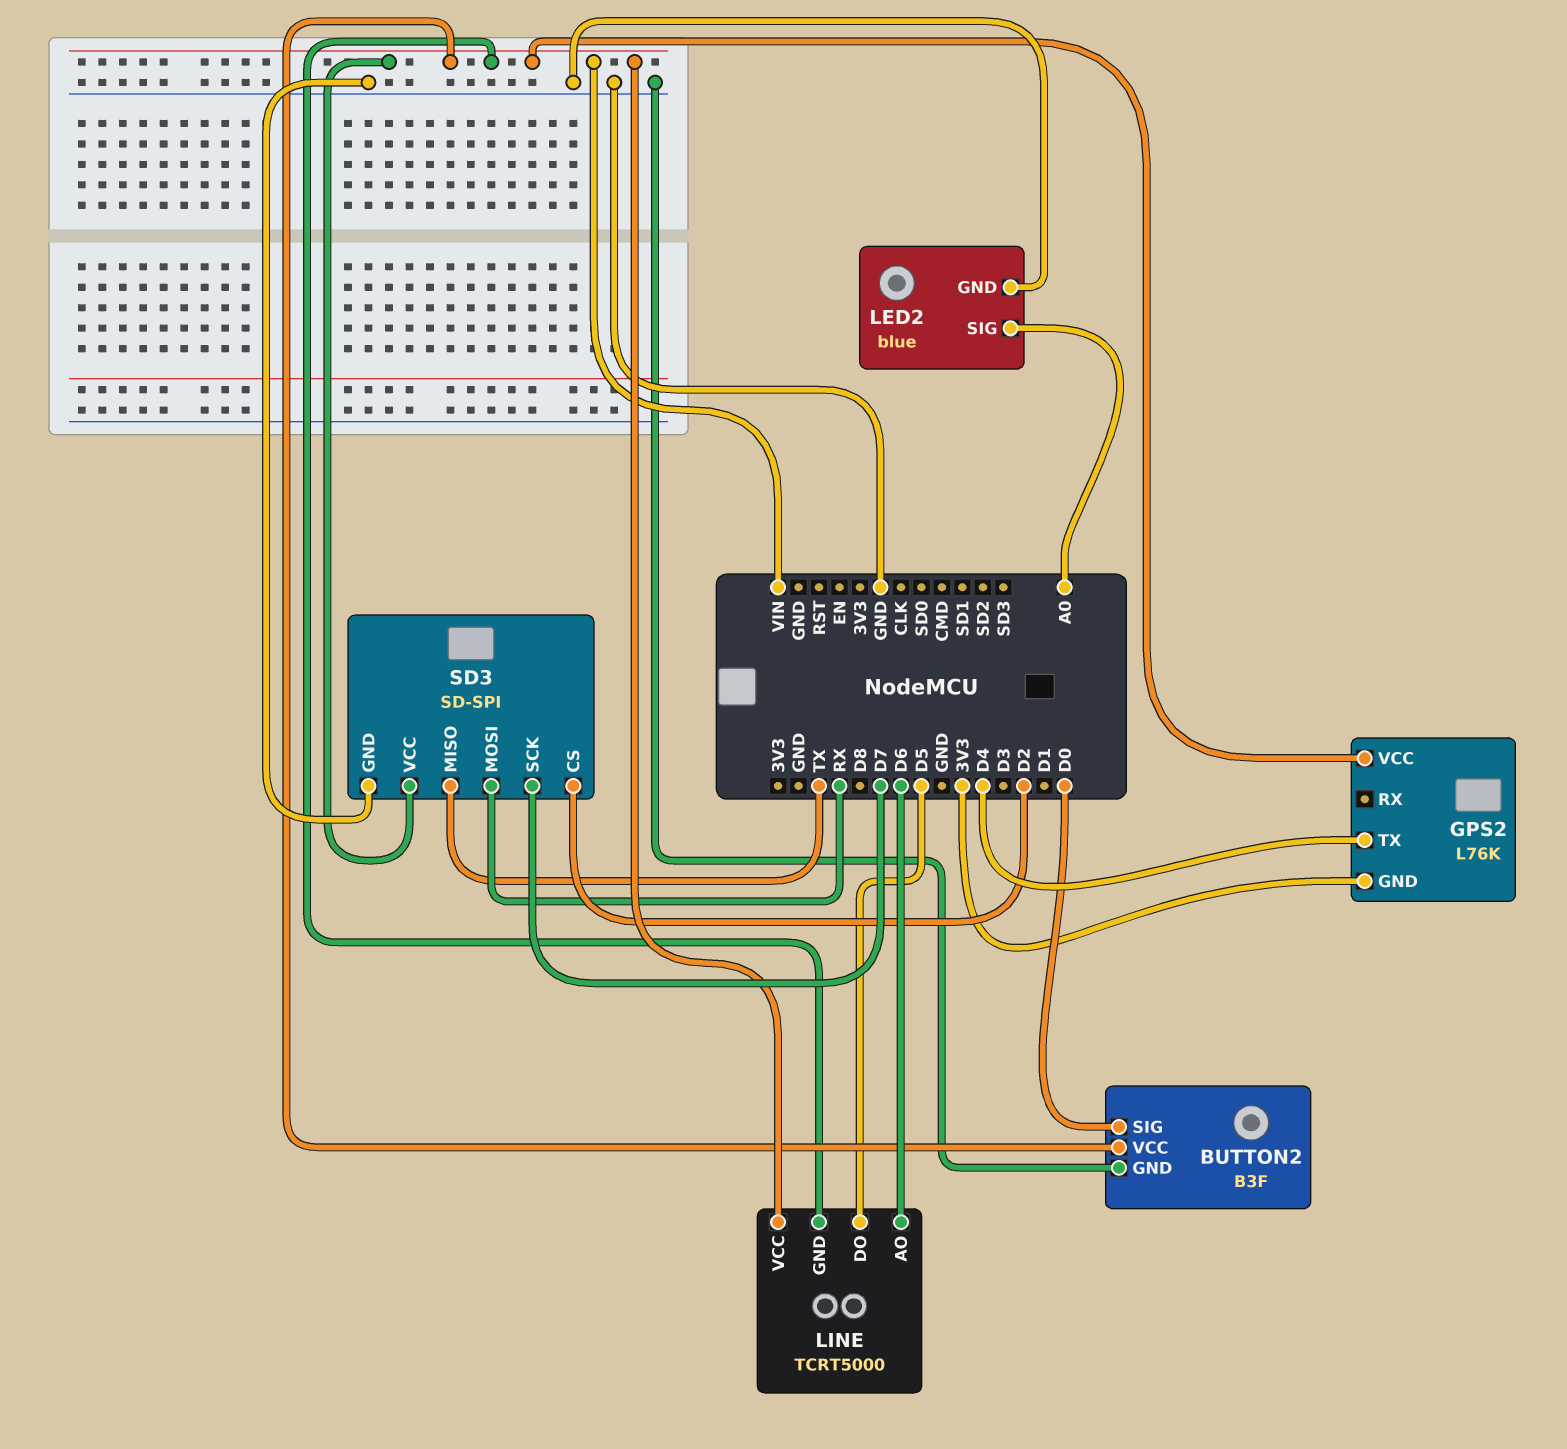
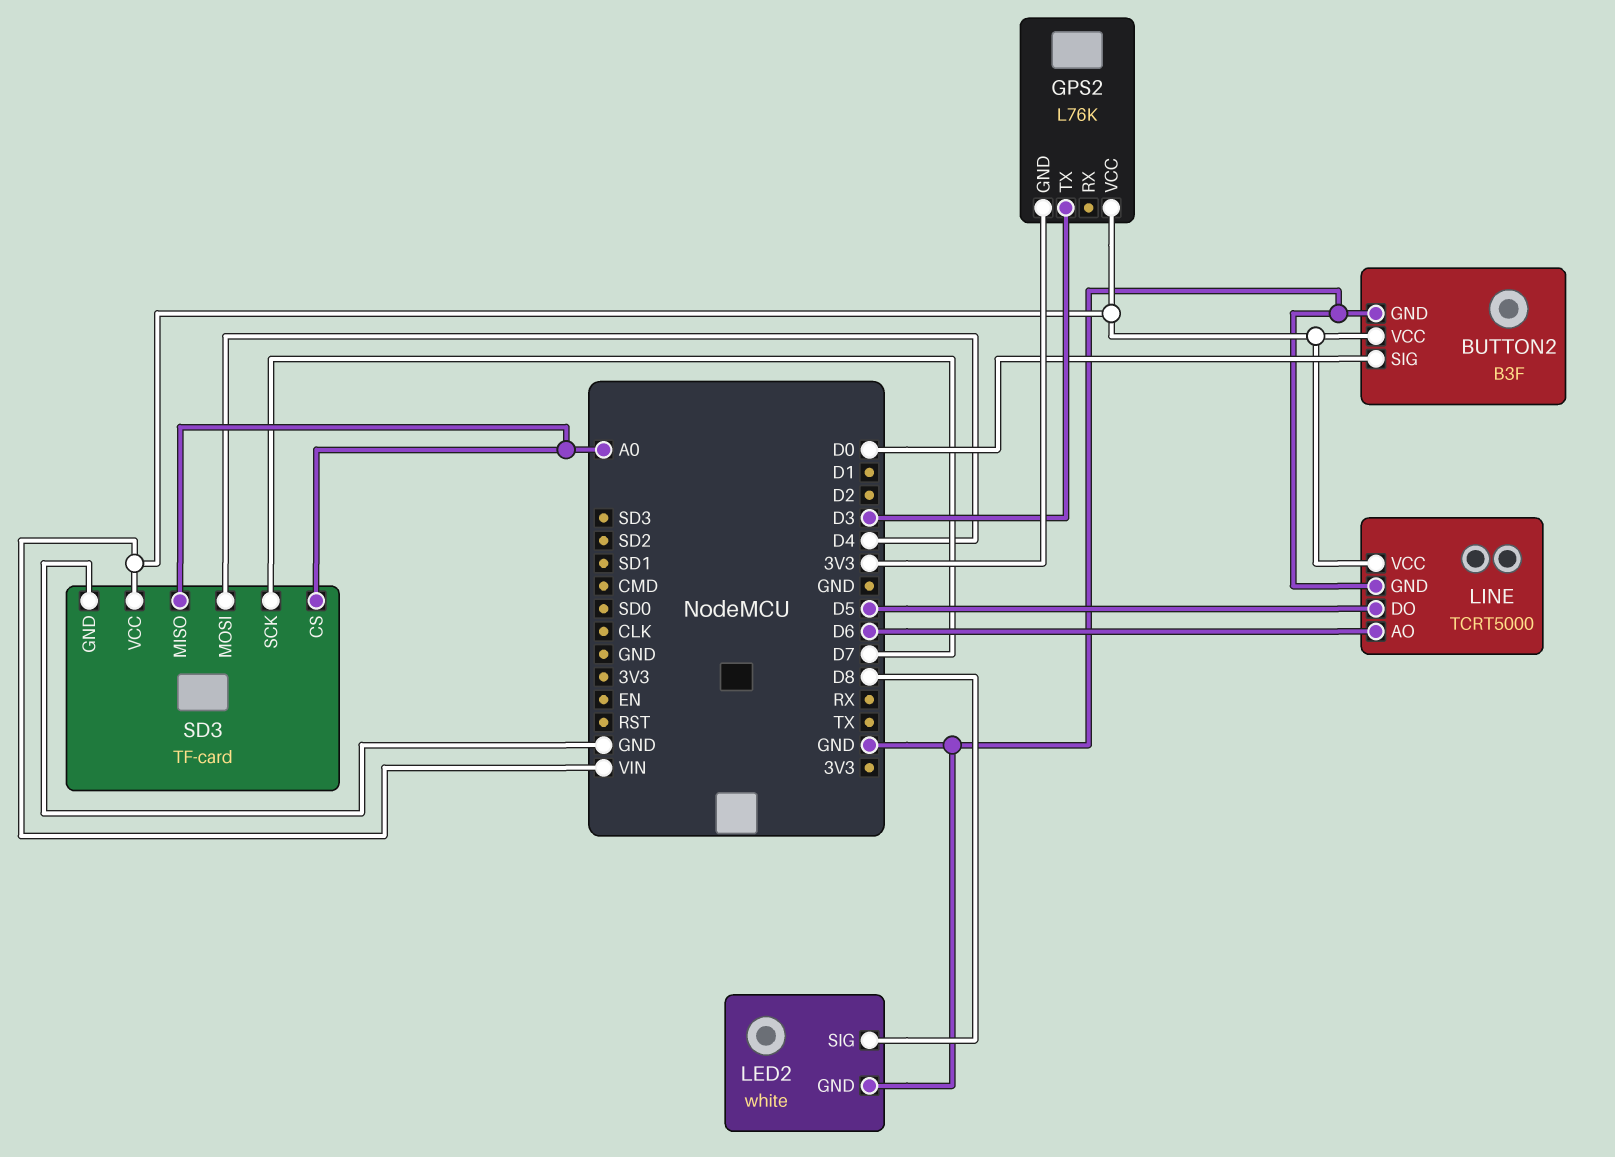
GPS2 pin TX: D4 -> D3
LED2: blue -> white
LED2 pin SIG: A0 -> D8
LINE pin GND: VIN -> GND
SD3: SD-SPI -> TF-card
SD3 pin CS: D2 -> A0
SD3 pin MISO: TX -> A0
SD3 pin MOSI: RX -> D4

